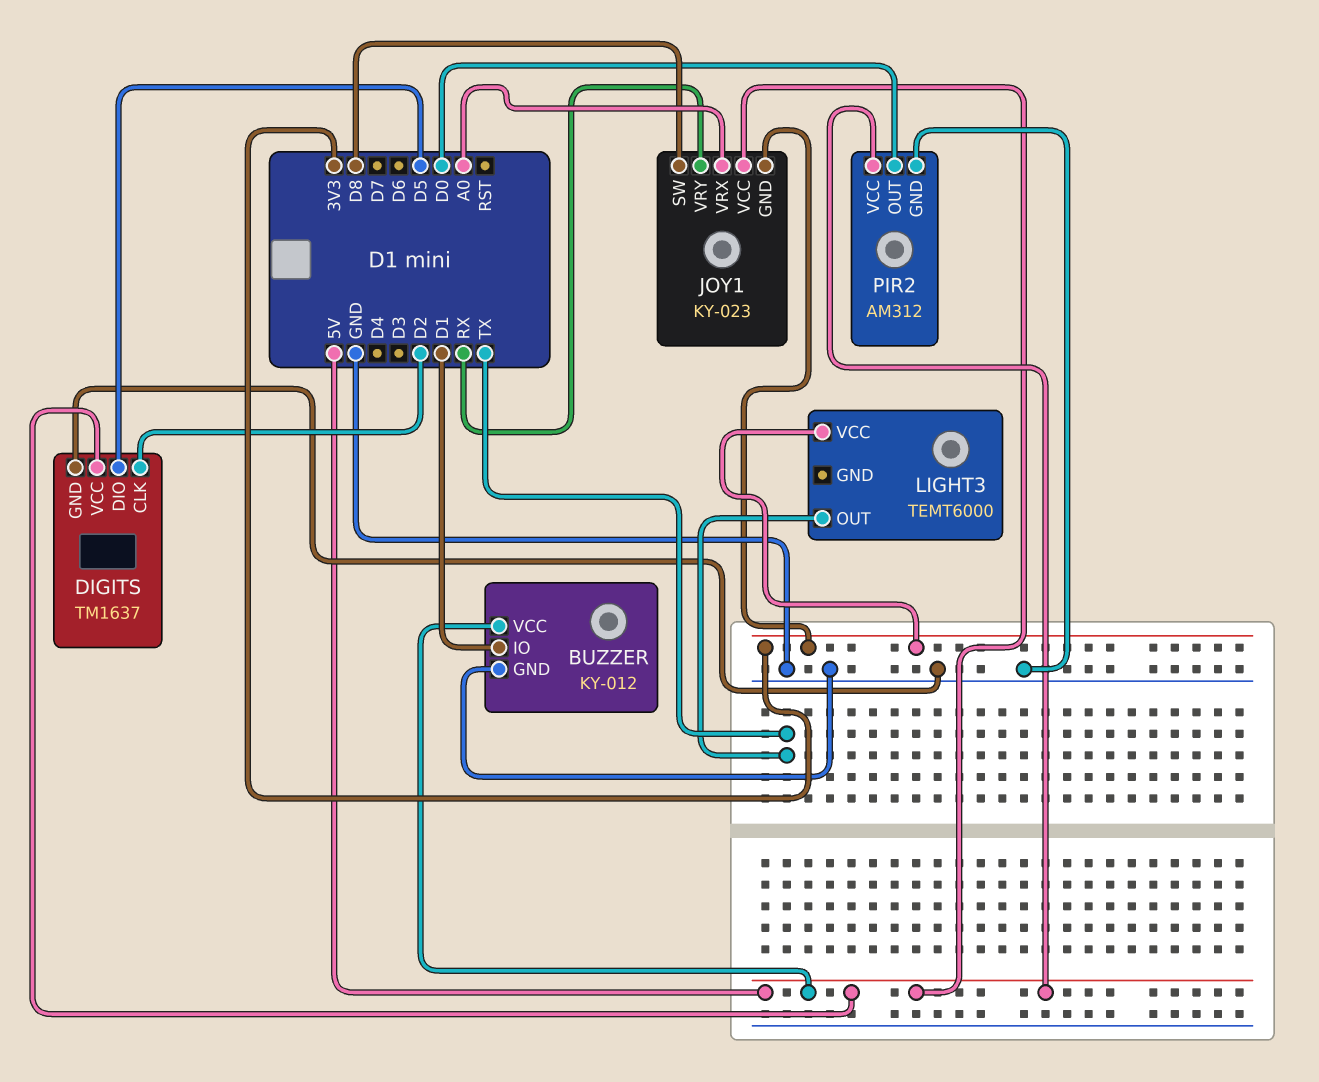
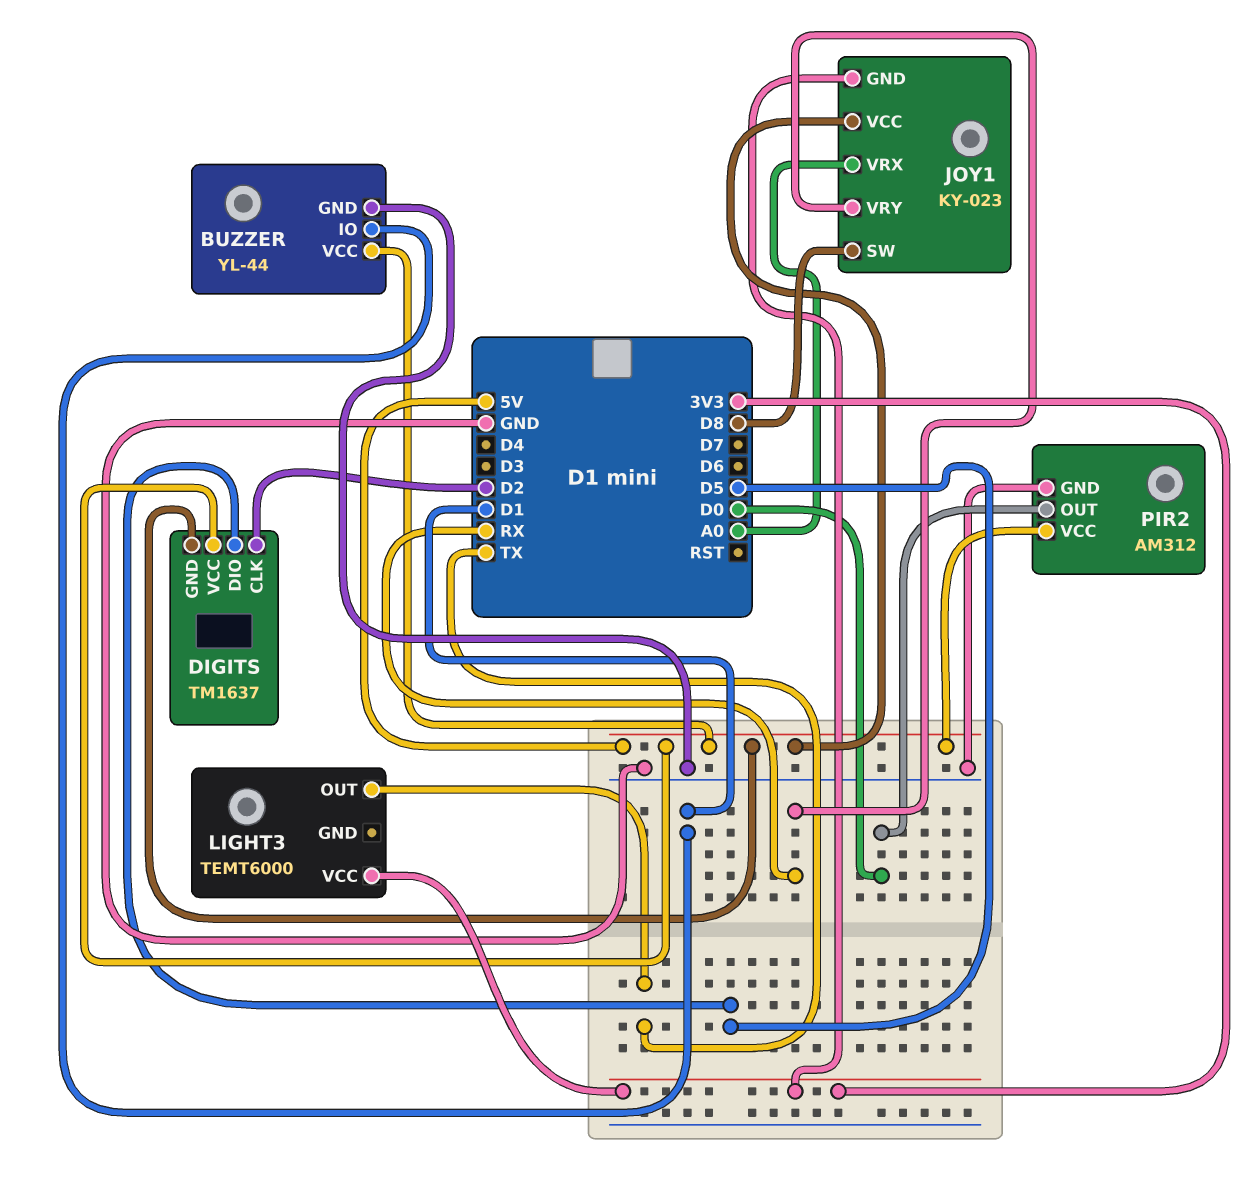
BUZZER: KY-012 -> YL-44
DIGITS pin GND: GND -> 5V

